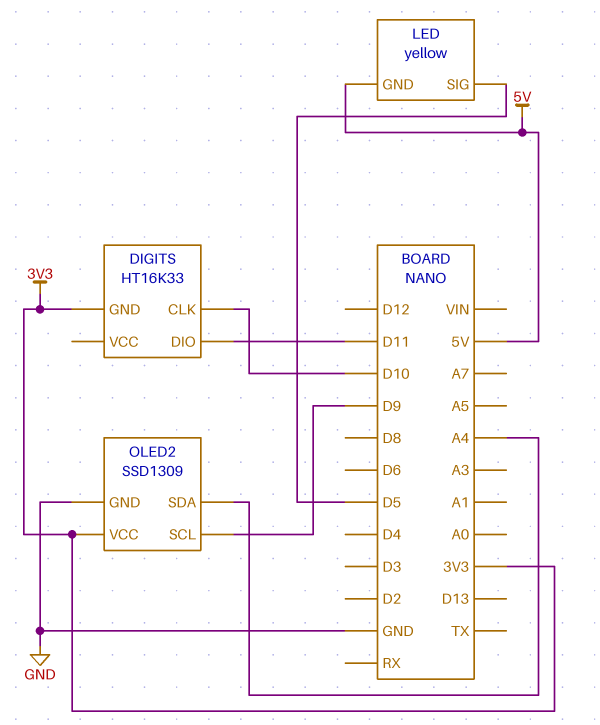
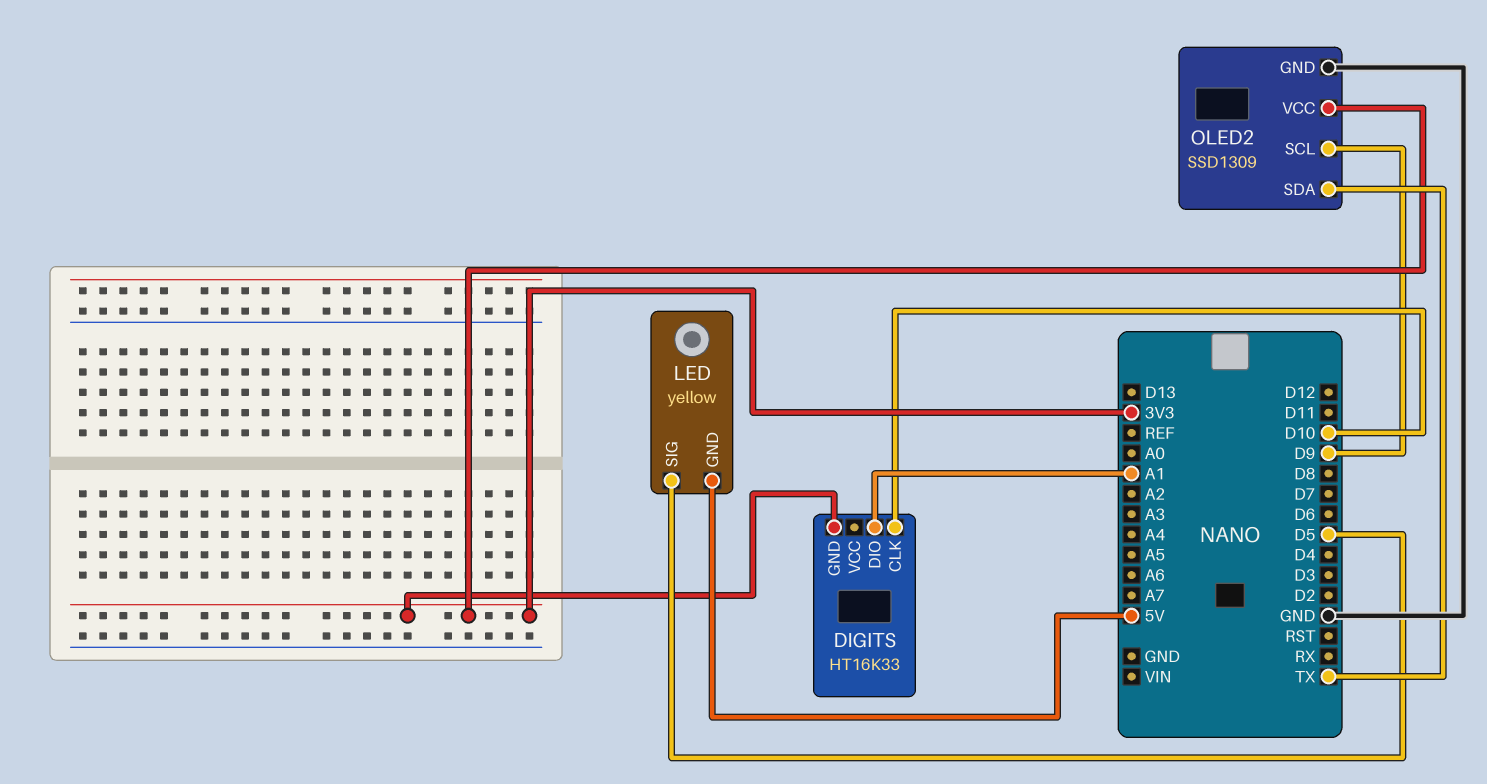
DIGITS pin DIO: D11 -> A1
OLED2 pin SDA: A4 -> TX

